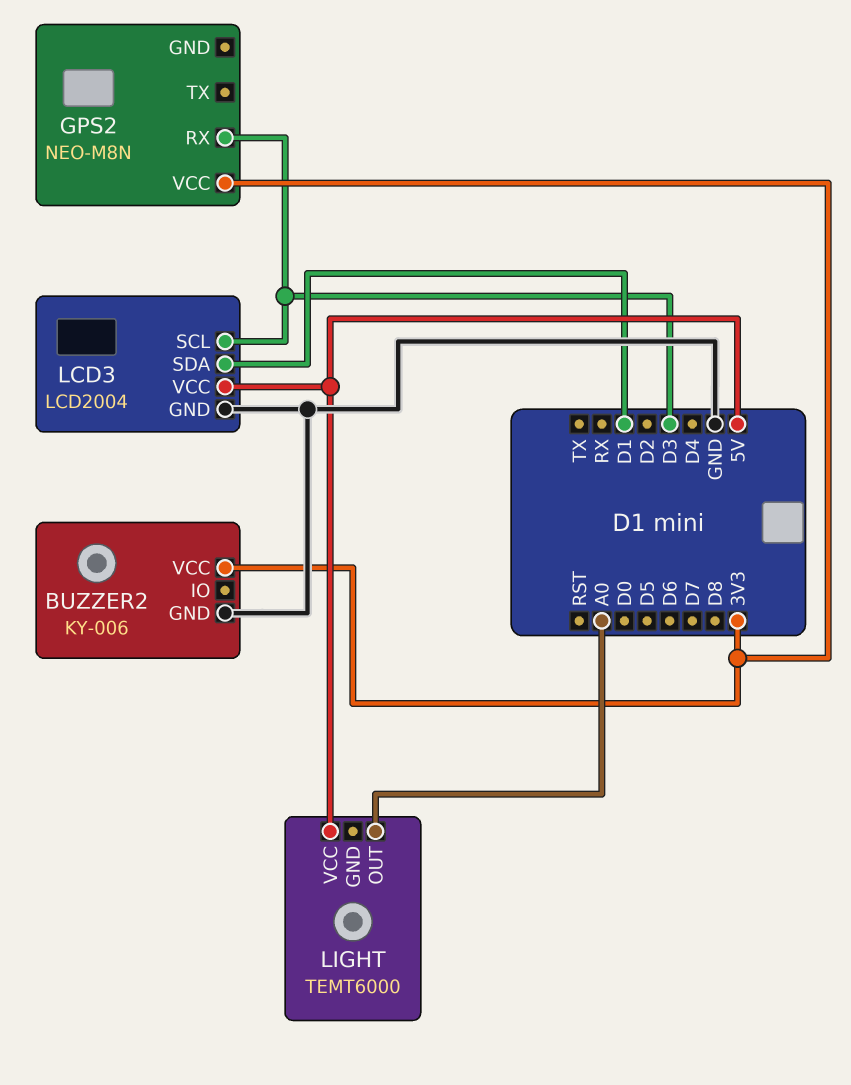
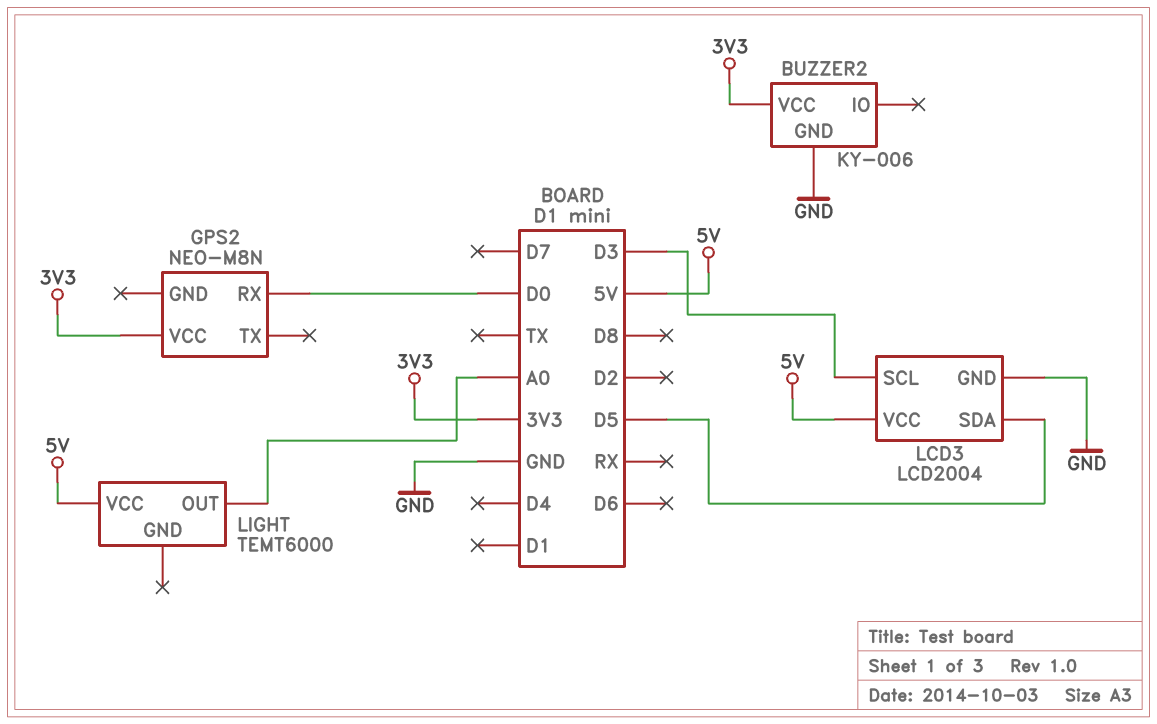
GPS2 pin RX: D3 -> D0
LCD3 pin SDA: D1 -> D5

